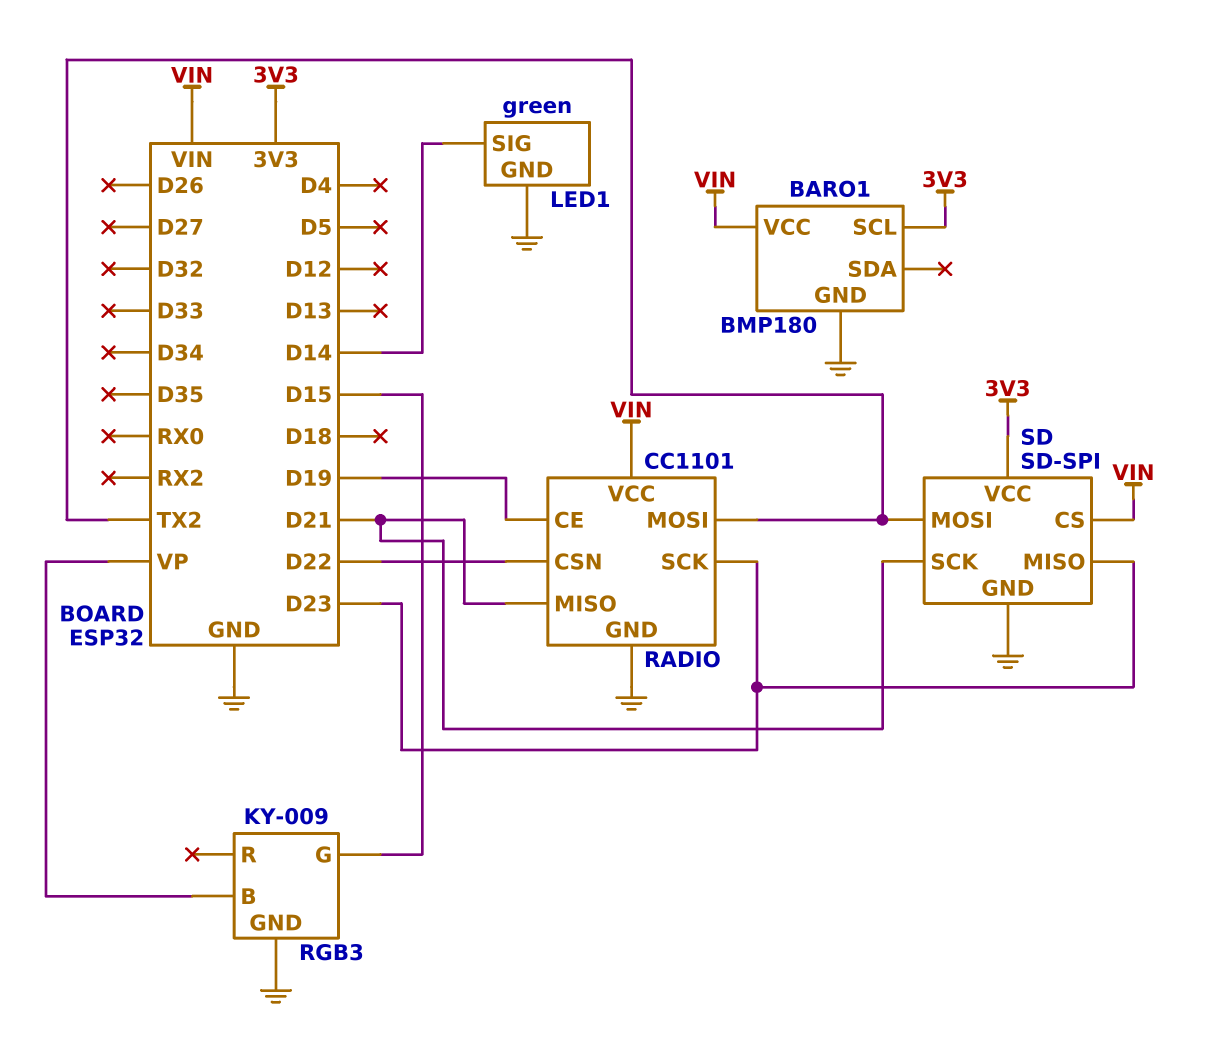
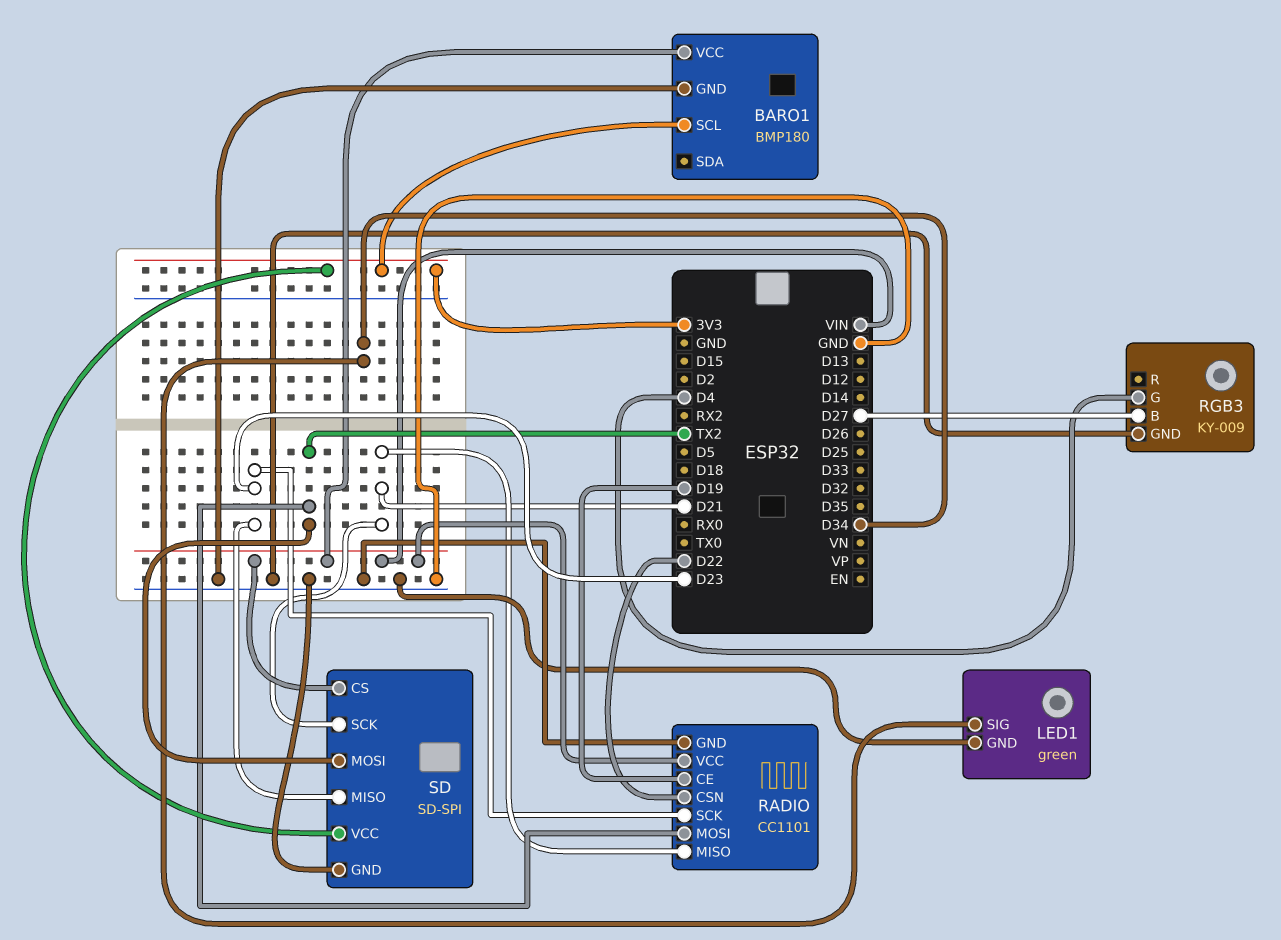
LED1 pin SIG: D14 -> D34
RGB3 pin B: VP -> D27
RGB3 pin G: D15 -> D4

